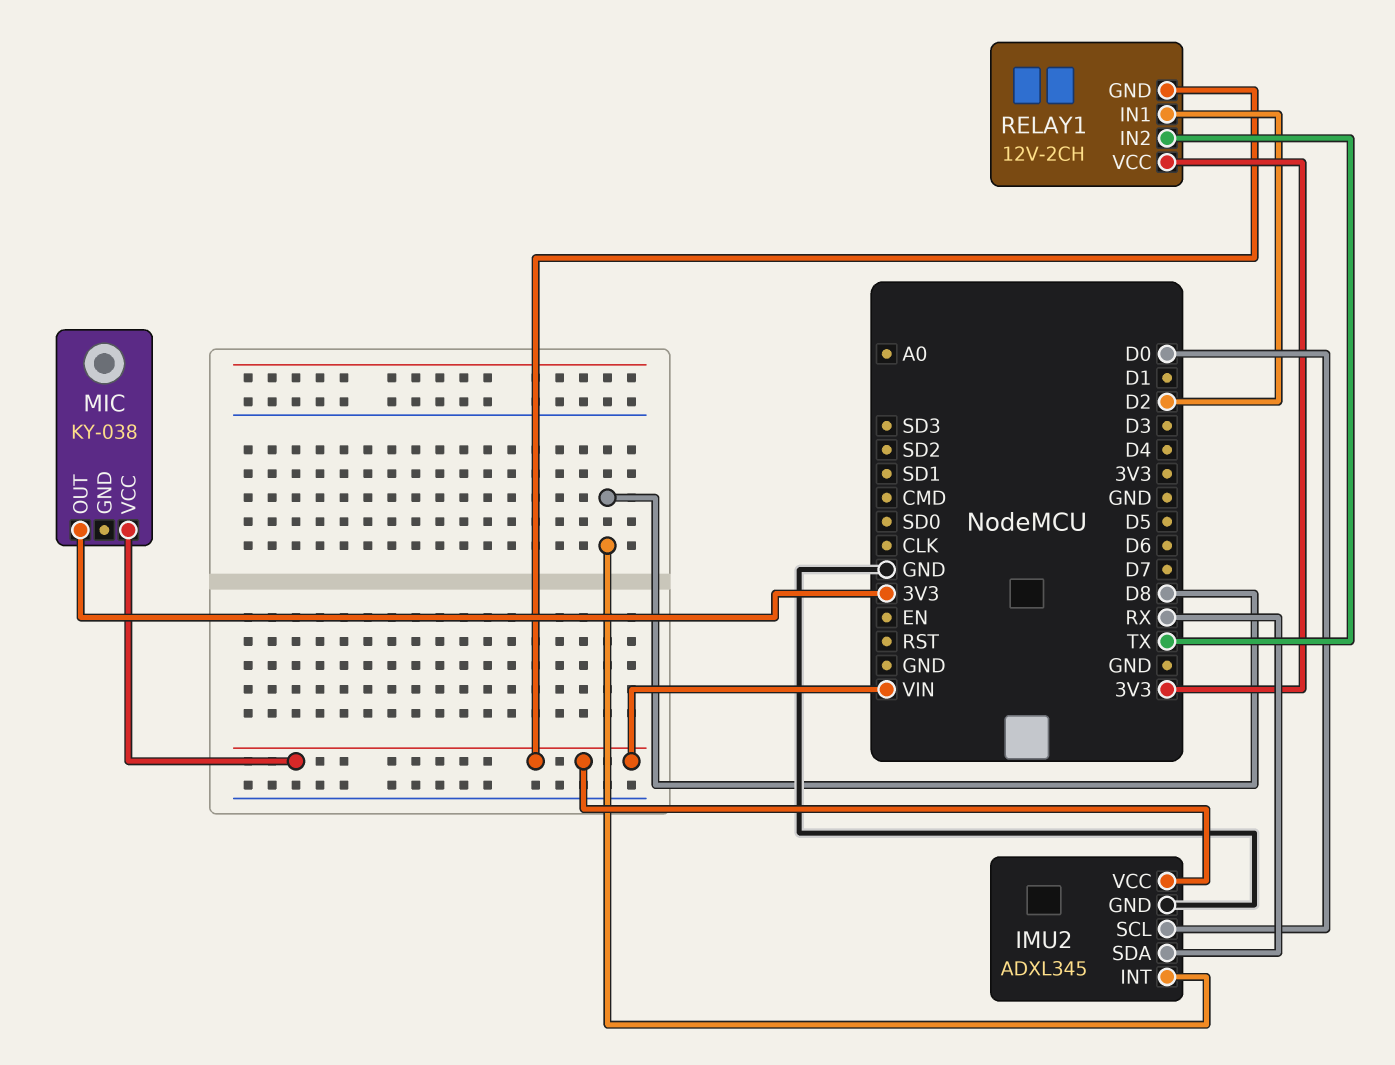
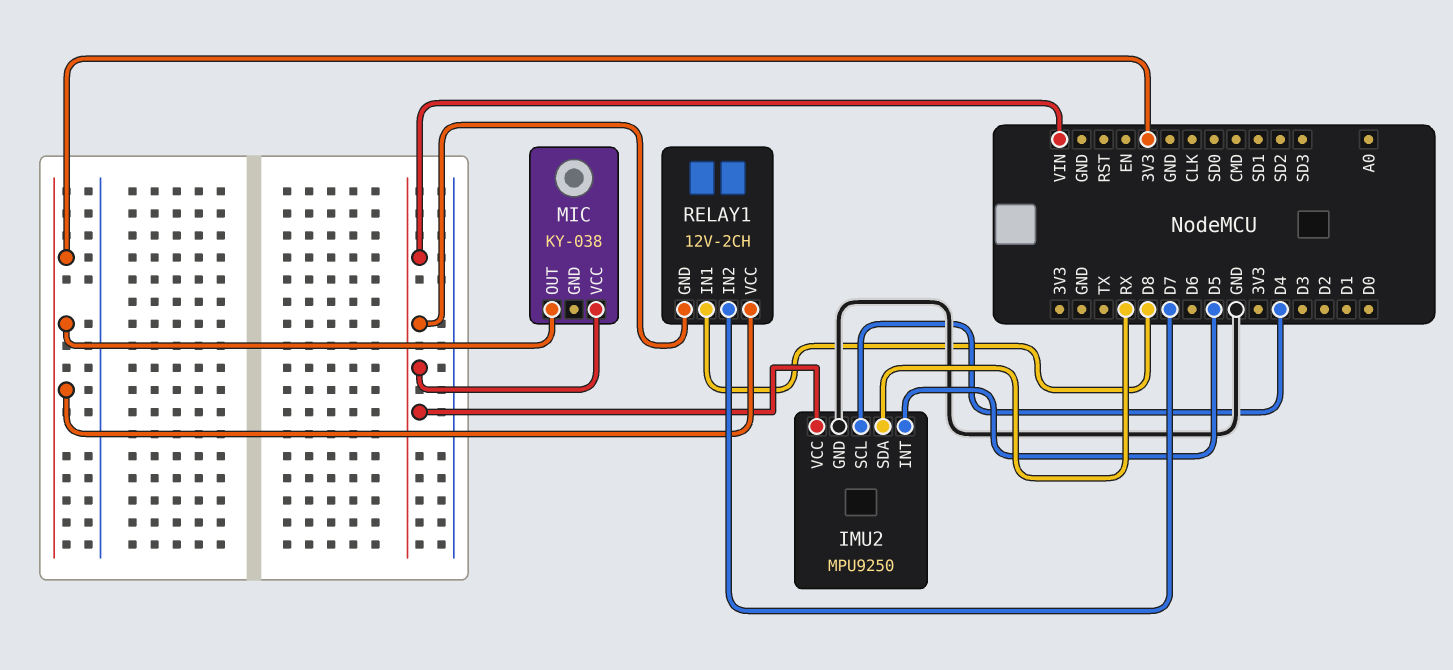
IMU2: ADXL345 -> MPU9250
IMU2 pin INT: D8 -> D5
IMU2 pin SCL: D0 -> D4
RELAY1 pin IN1: D2 -> D8
RELAY1 pin IN2: TX -> D7

